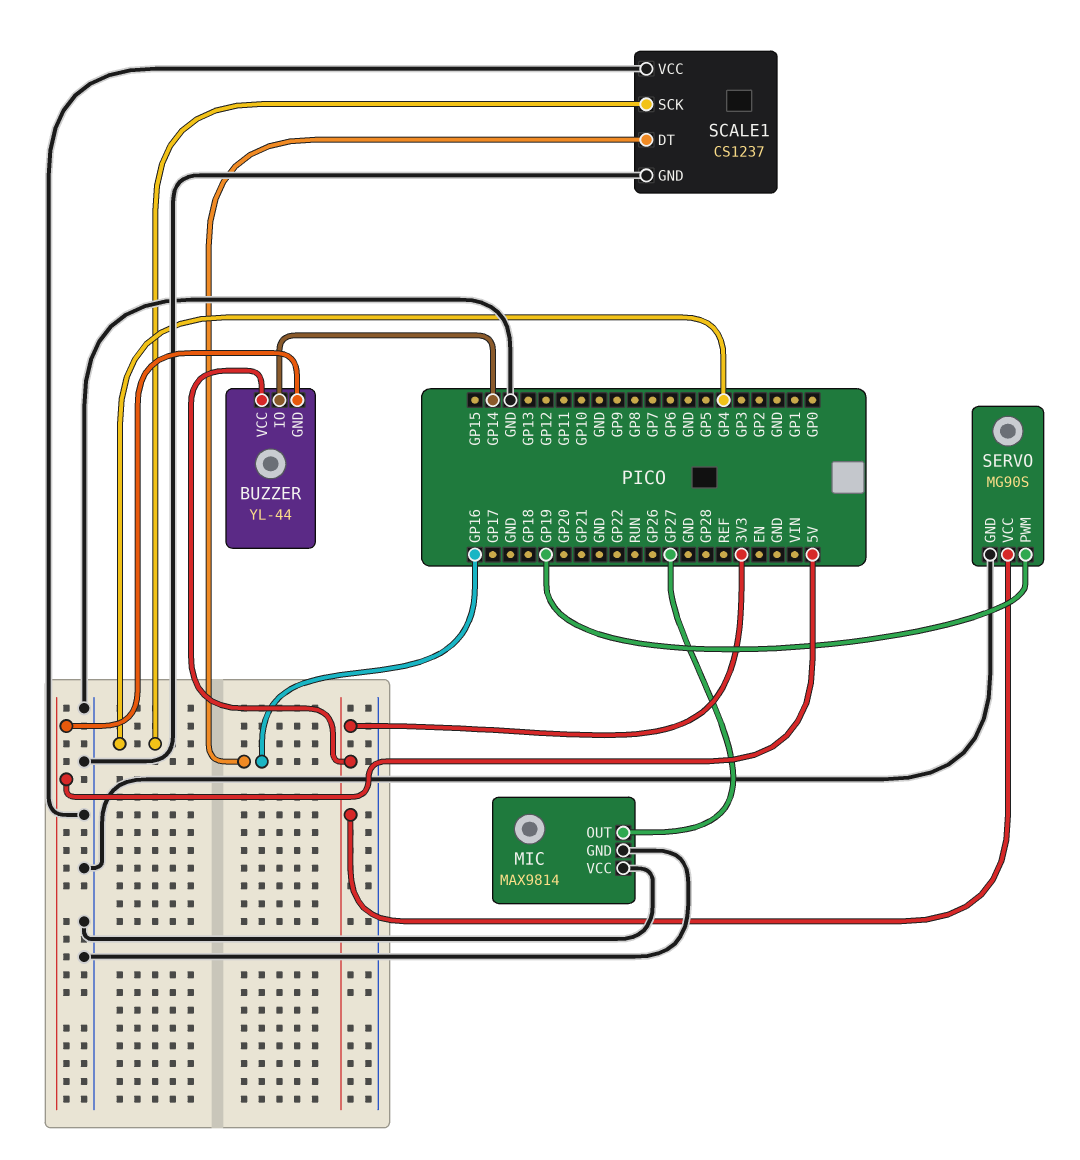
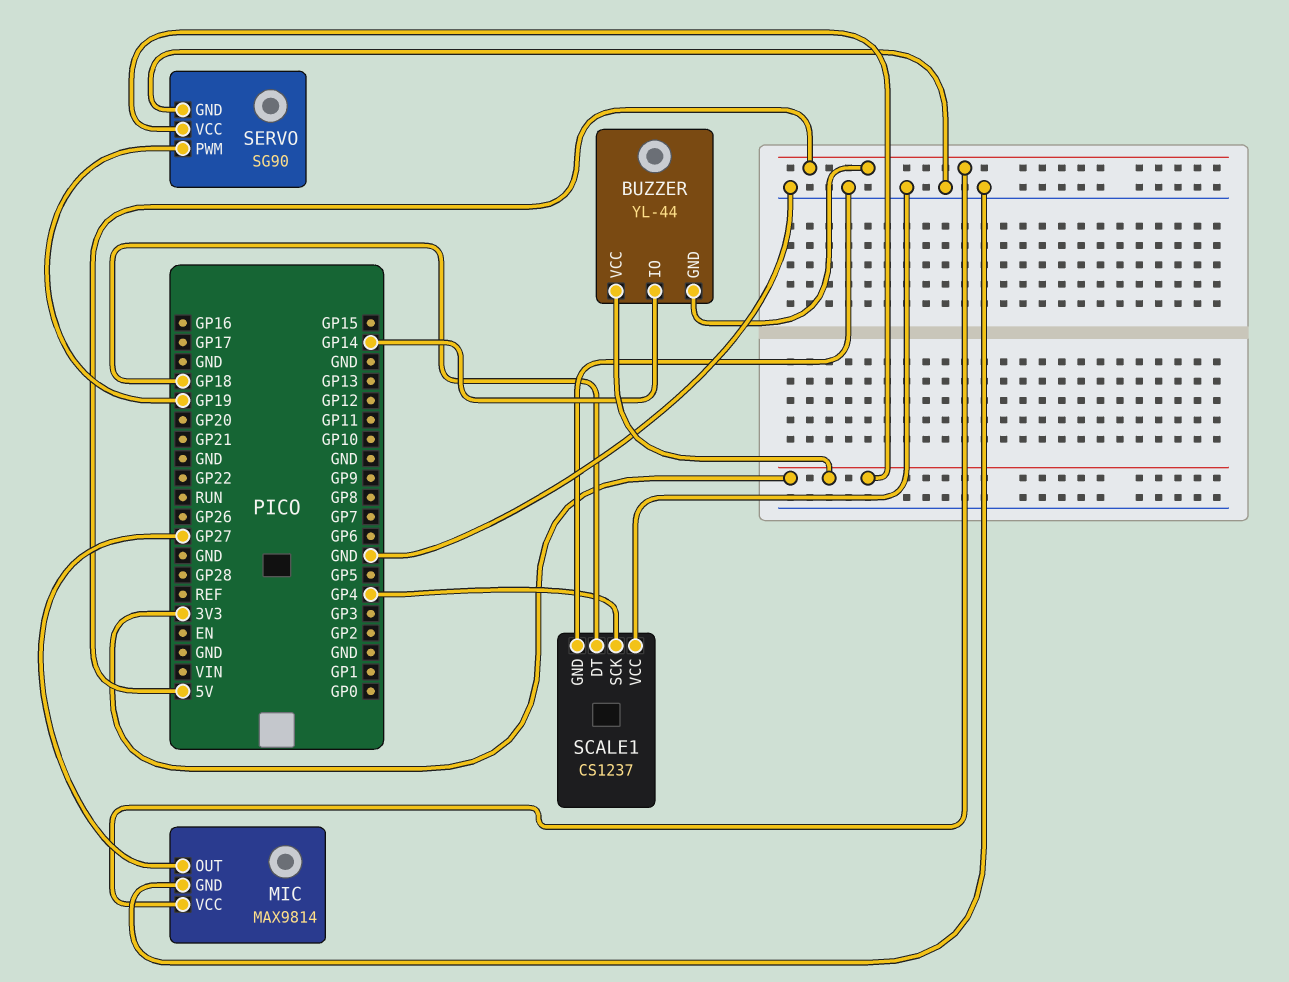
MIC pin VCC: GND -> 5V
SCALE1 pin DT: GP16 -> GP18
SERVO: MG90S -> SG90

